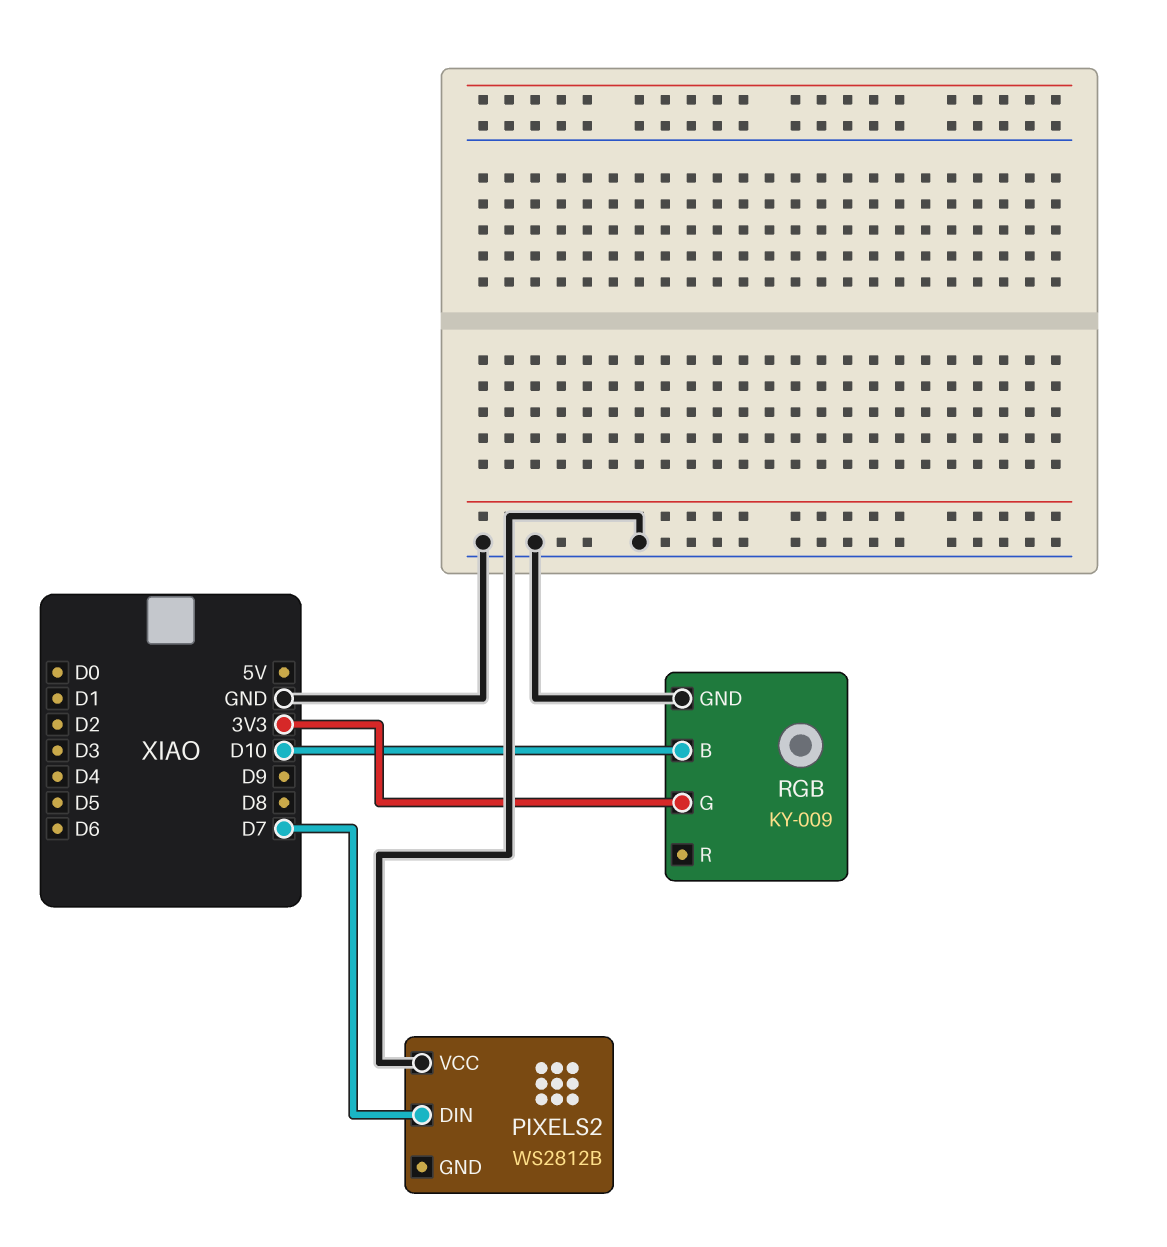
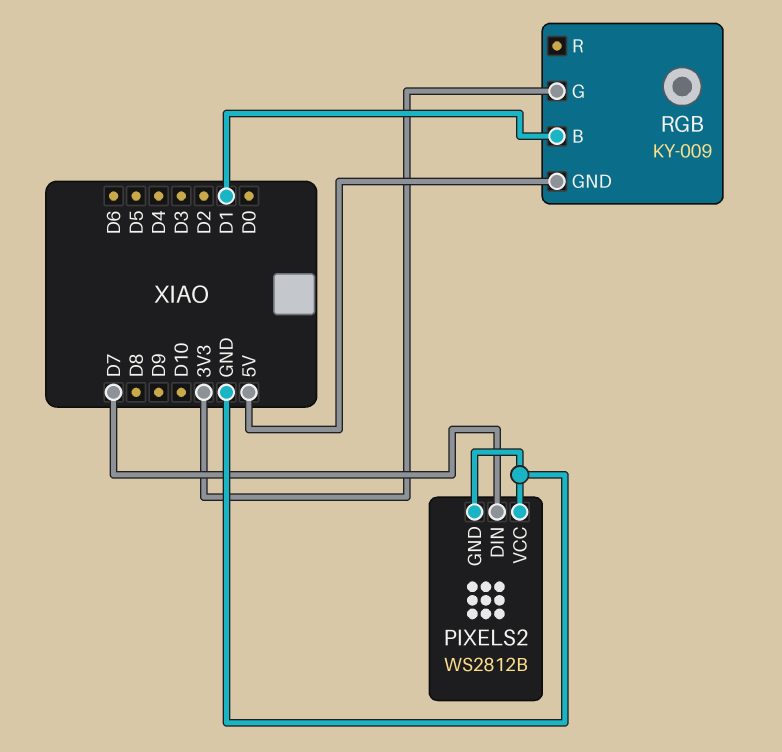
PIXELS2 pin GND: none -> GND
RGB pin B: D10 -> D1
RGB pin GND: GND -> 5V

